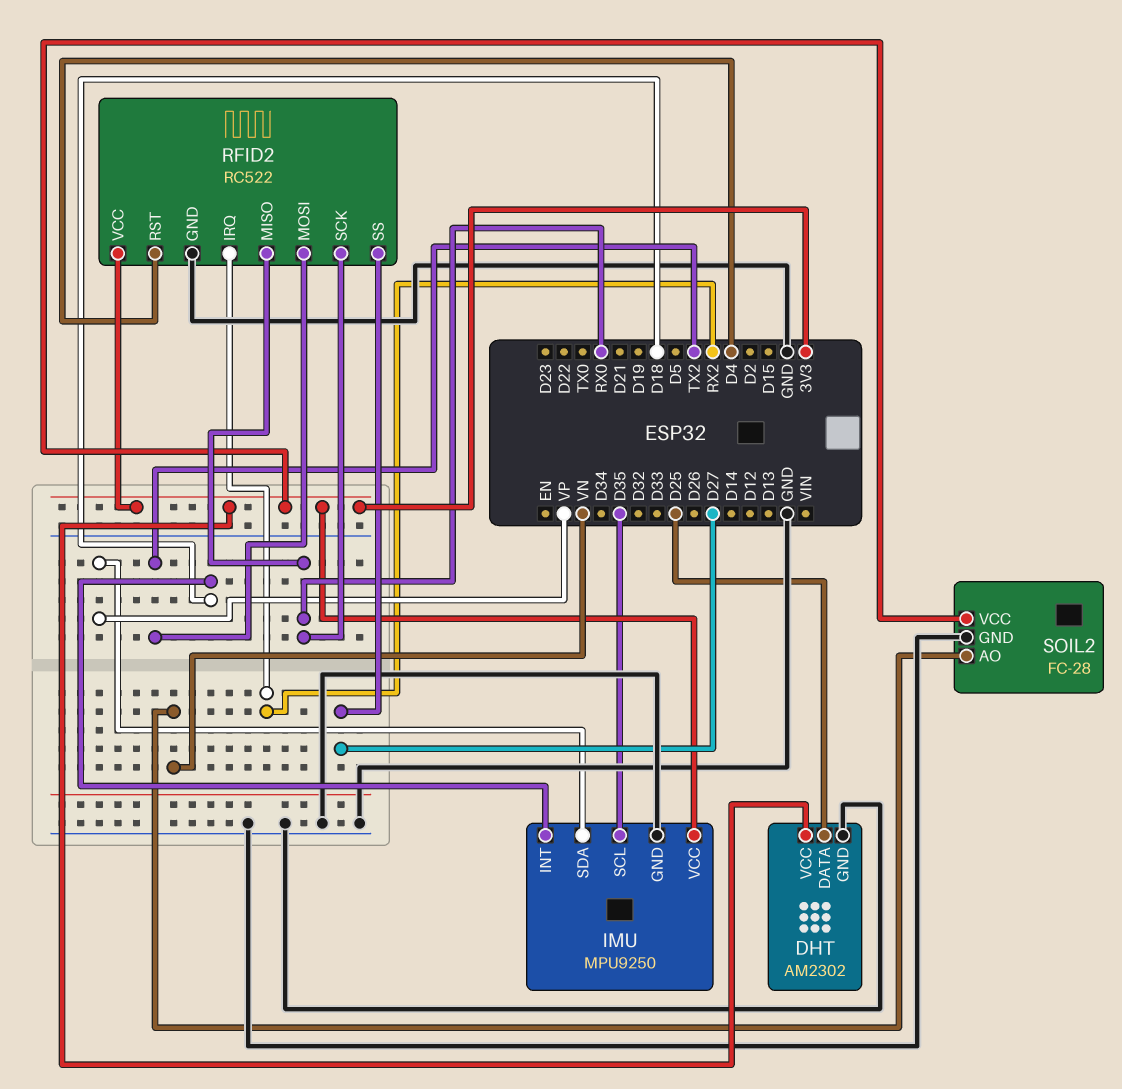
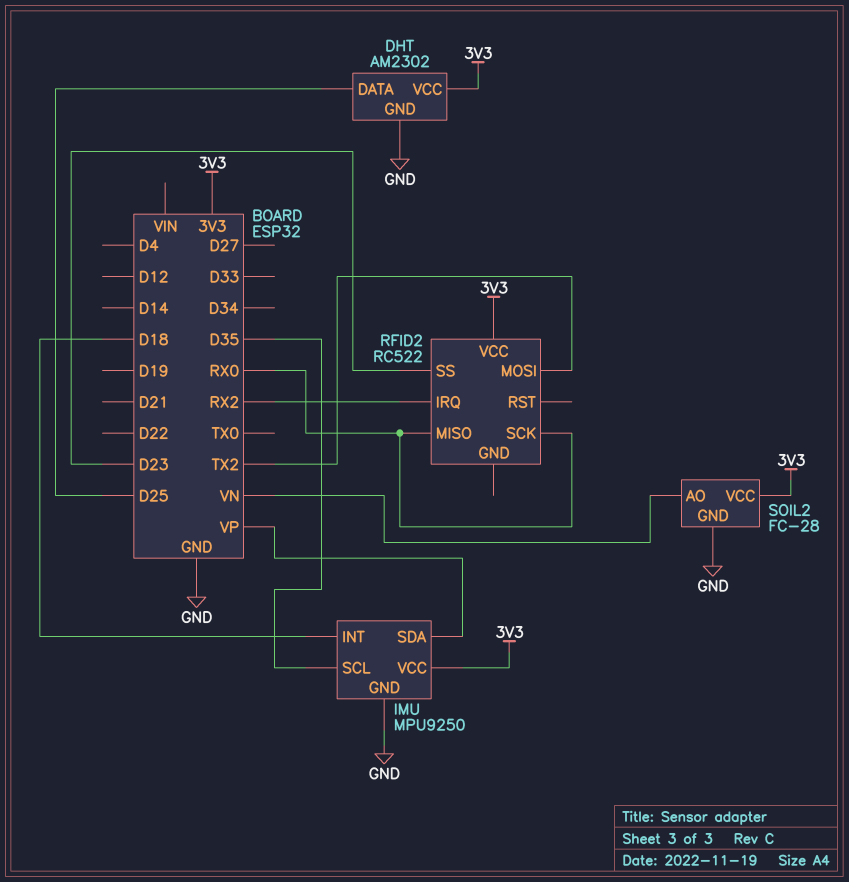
RFID2 pin GND: GND -> none
RFID2 pin RST: D4 -> none
RFID2 pin SS: D27 -> D23

